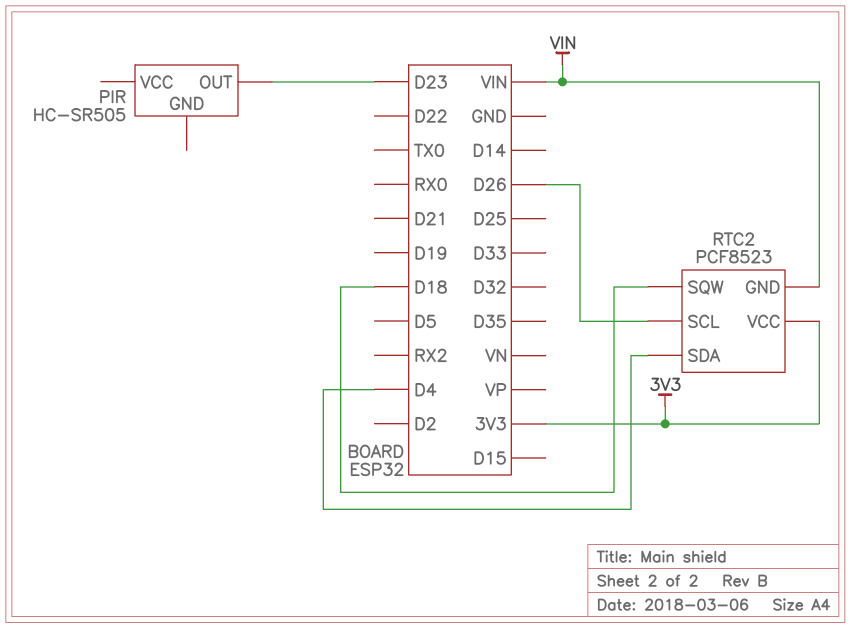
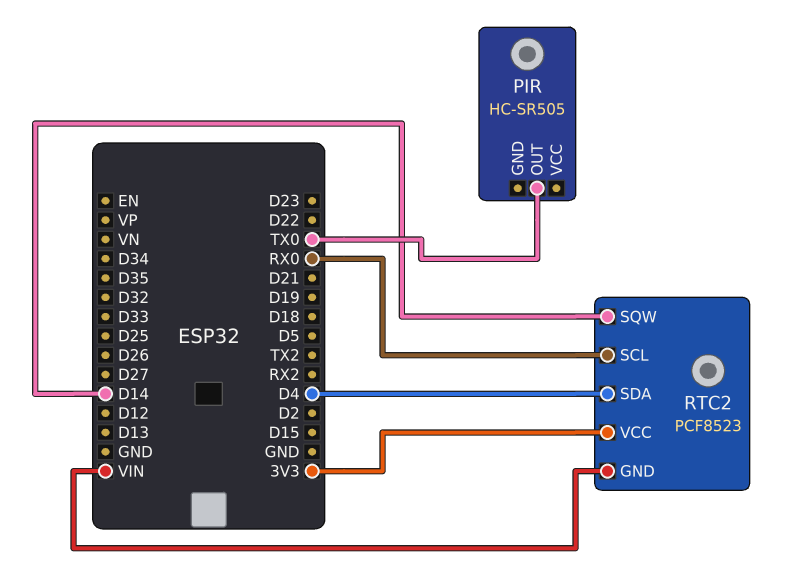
PIR pin OUT: D23 -> TX0
RTC2 pin SCL: D26 -> RX0
RTC2 pin SQW: D18 -> D14

